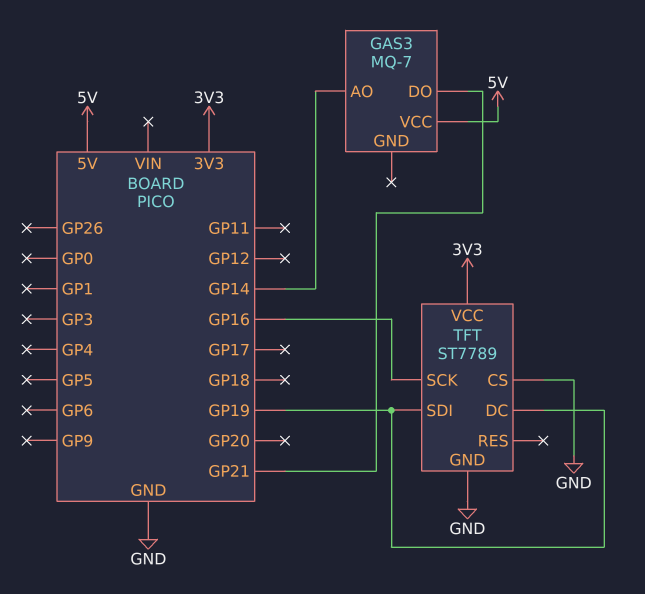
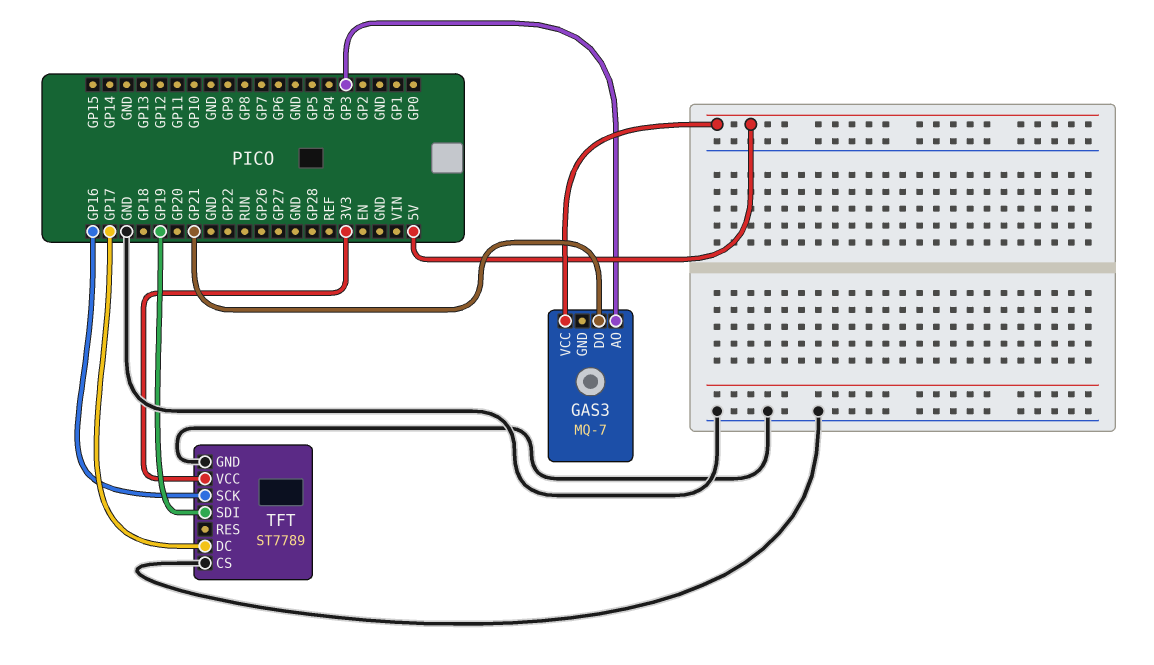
GAS3 pin AO: GP14 -> GP3
TFT pin DC: GP19 -> GP17

